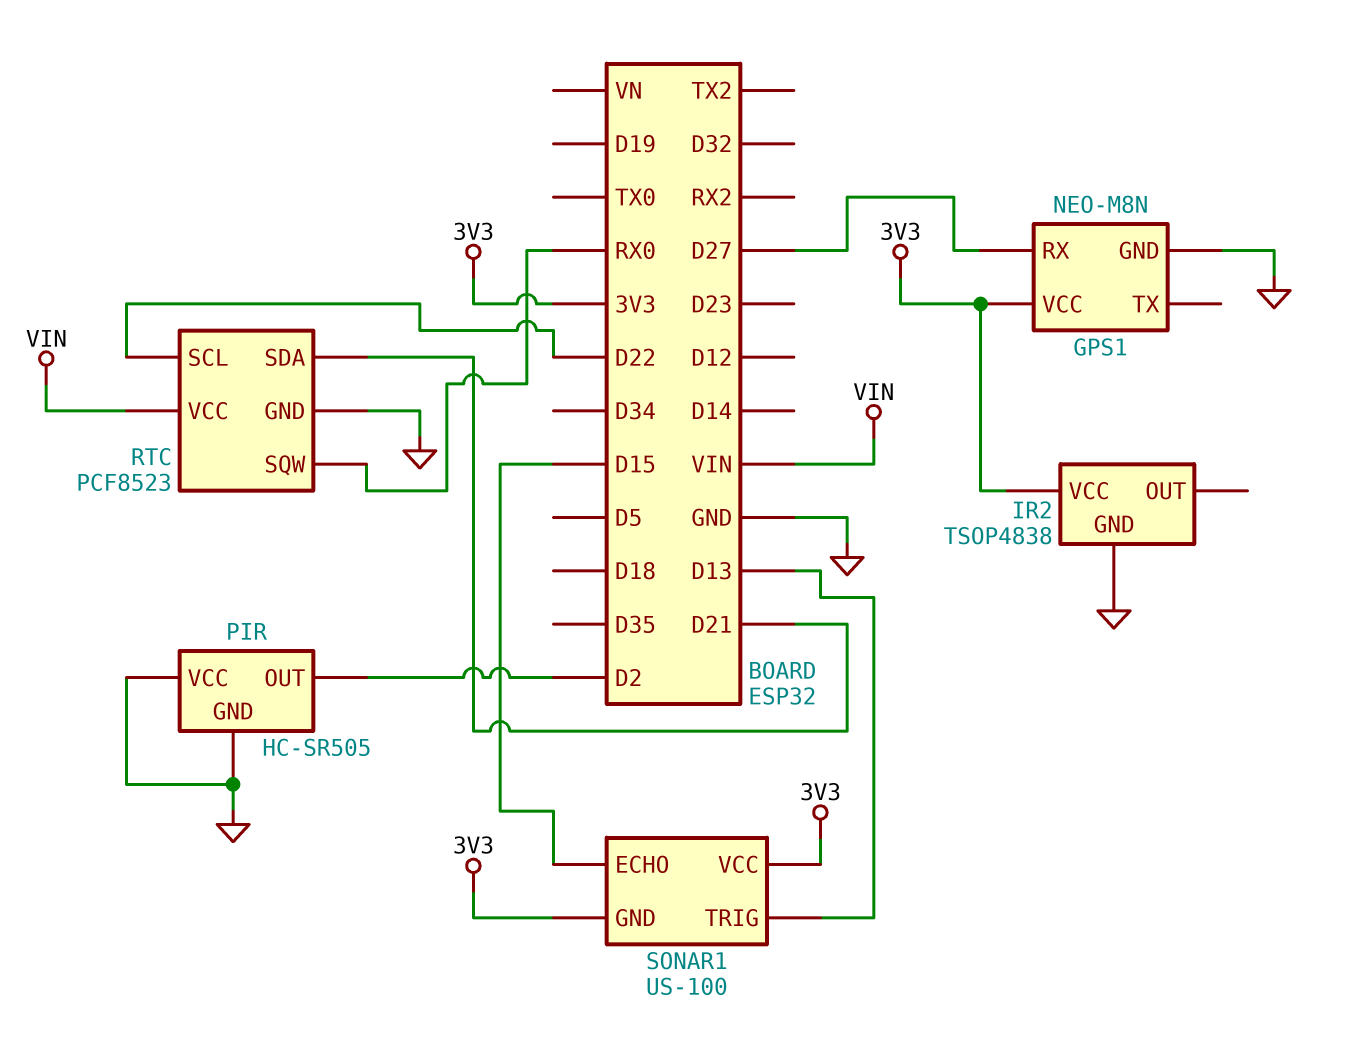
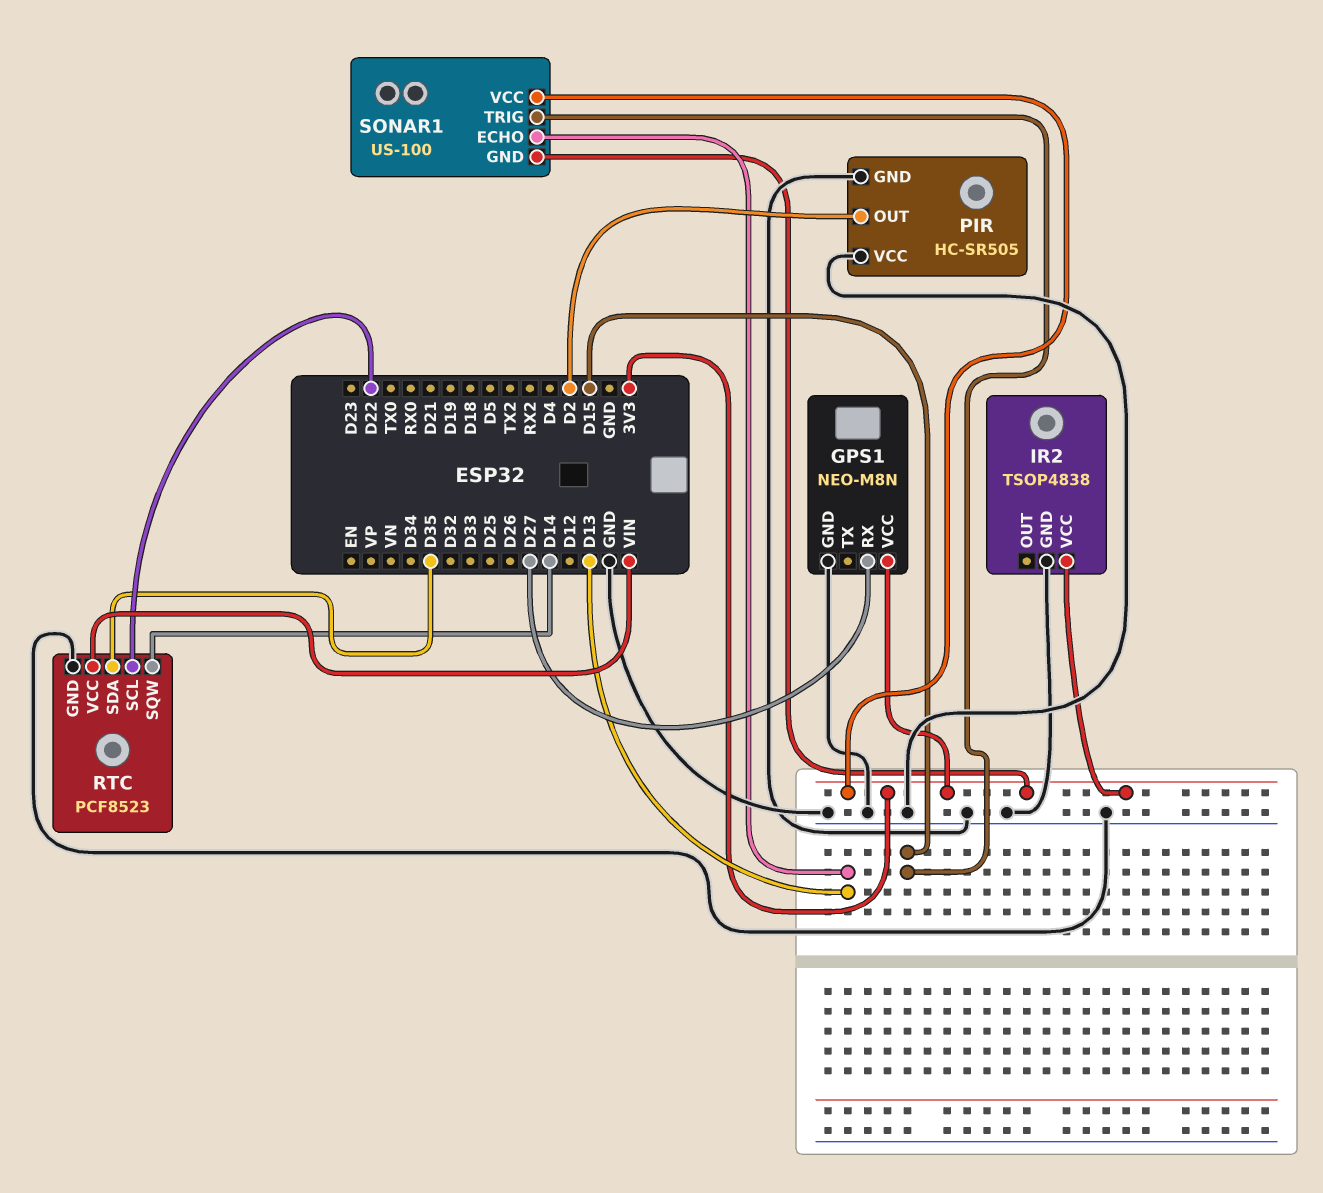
RTC pin SDA: D21 -> D35
RTC pin SQW: RX0 -> D14
SONAR1 pin ECHO: D15 -> D13
SONAR1 pin TRIG: D13 -> D15

